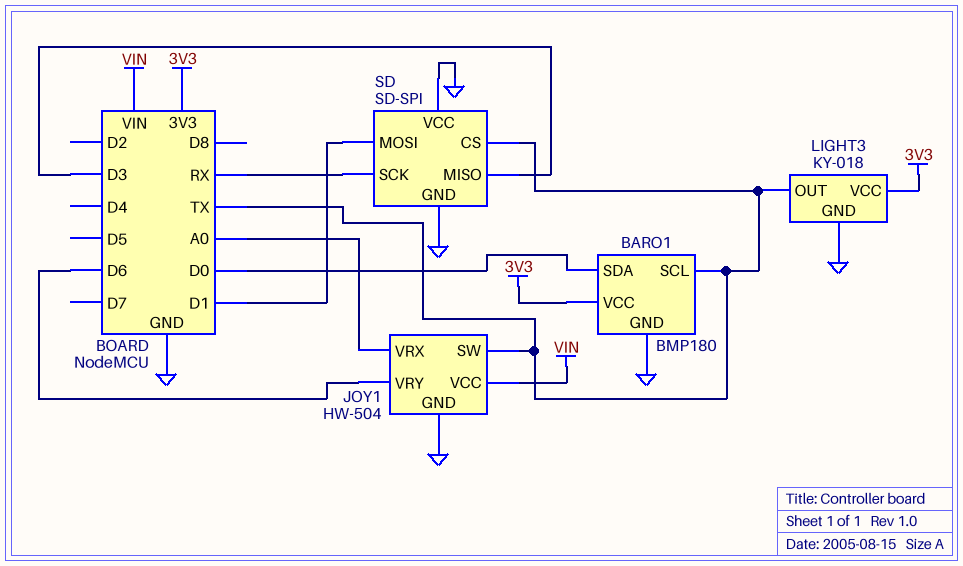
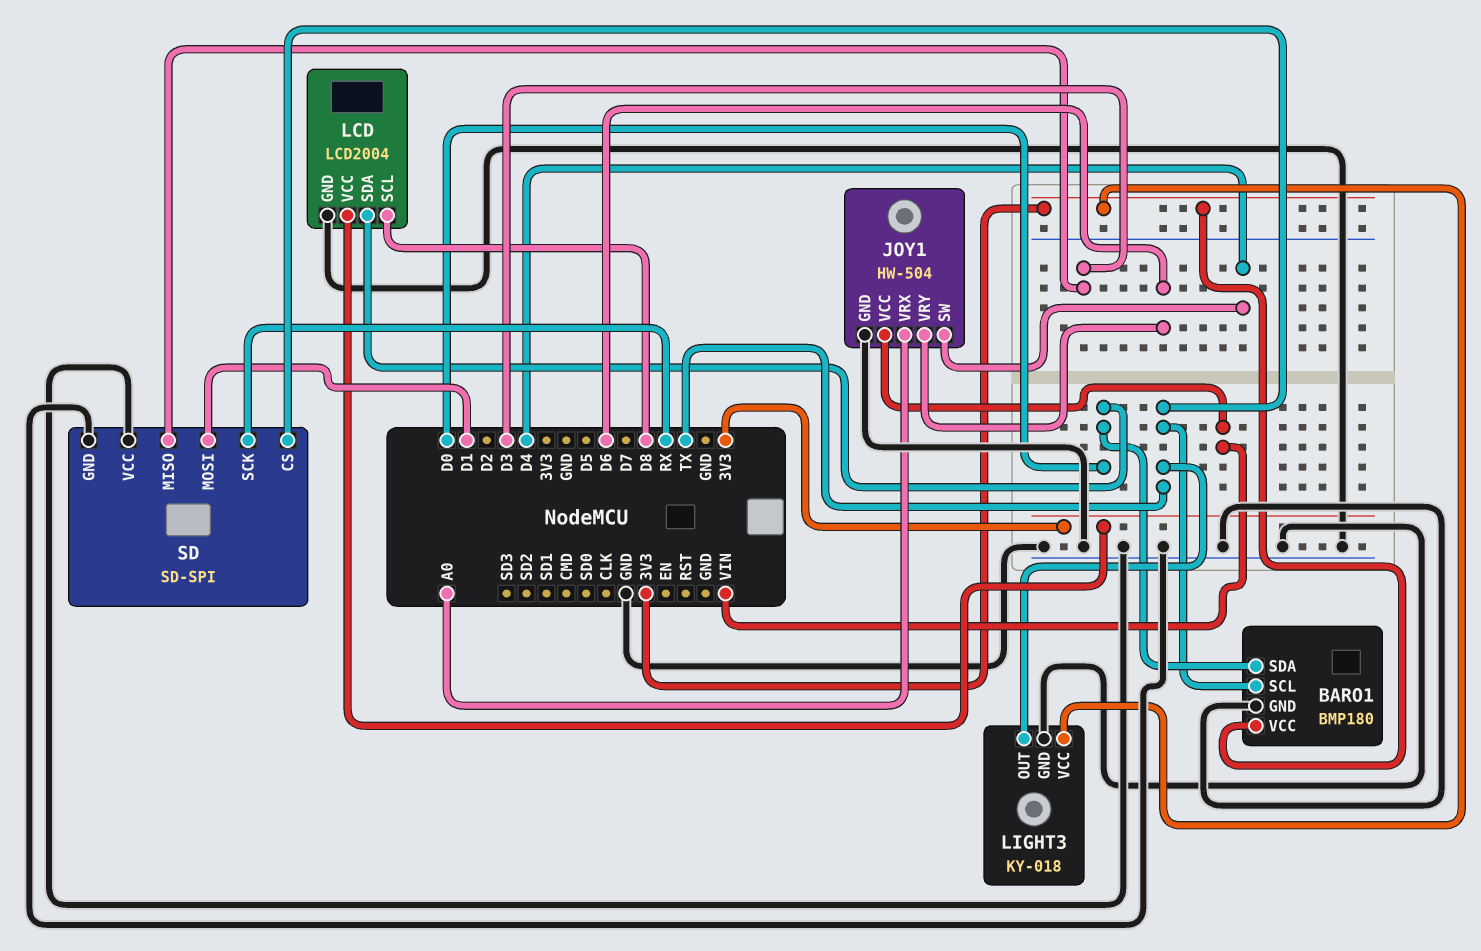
JOY1 pin SW: TX -> D4
LCD: none -> LCD2004
LCD pin GND: none -> GND
LCD pin SCL: none -> D8
LCD pin SDA: none -> D0
LCD pin VCC: none -> 3V3

